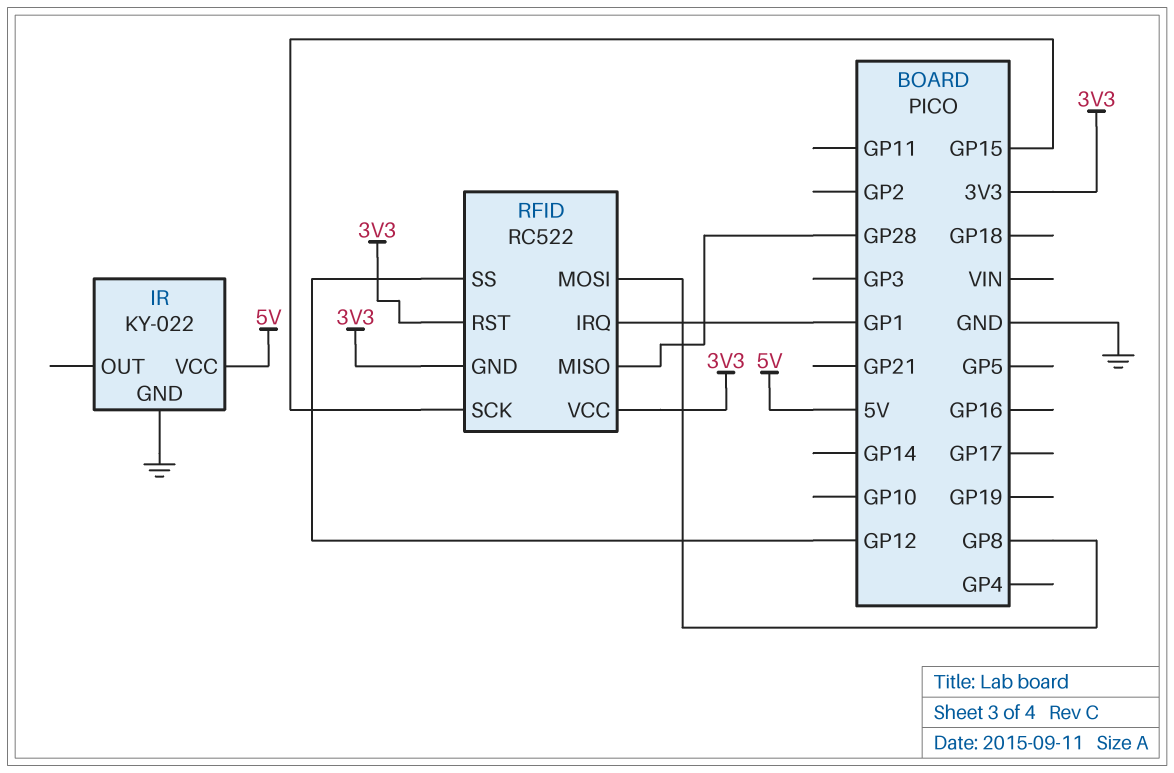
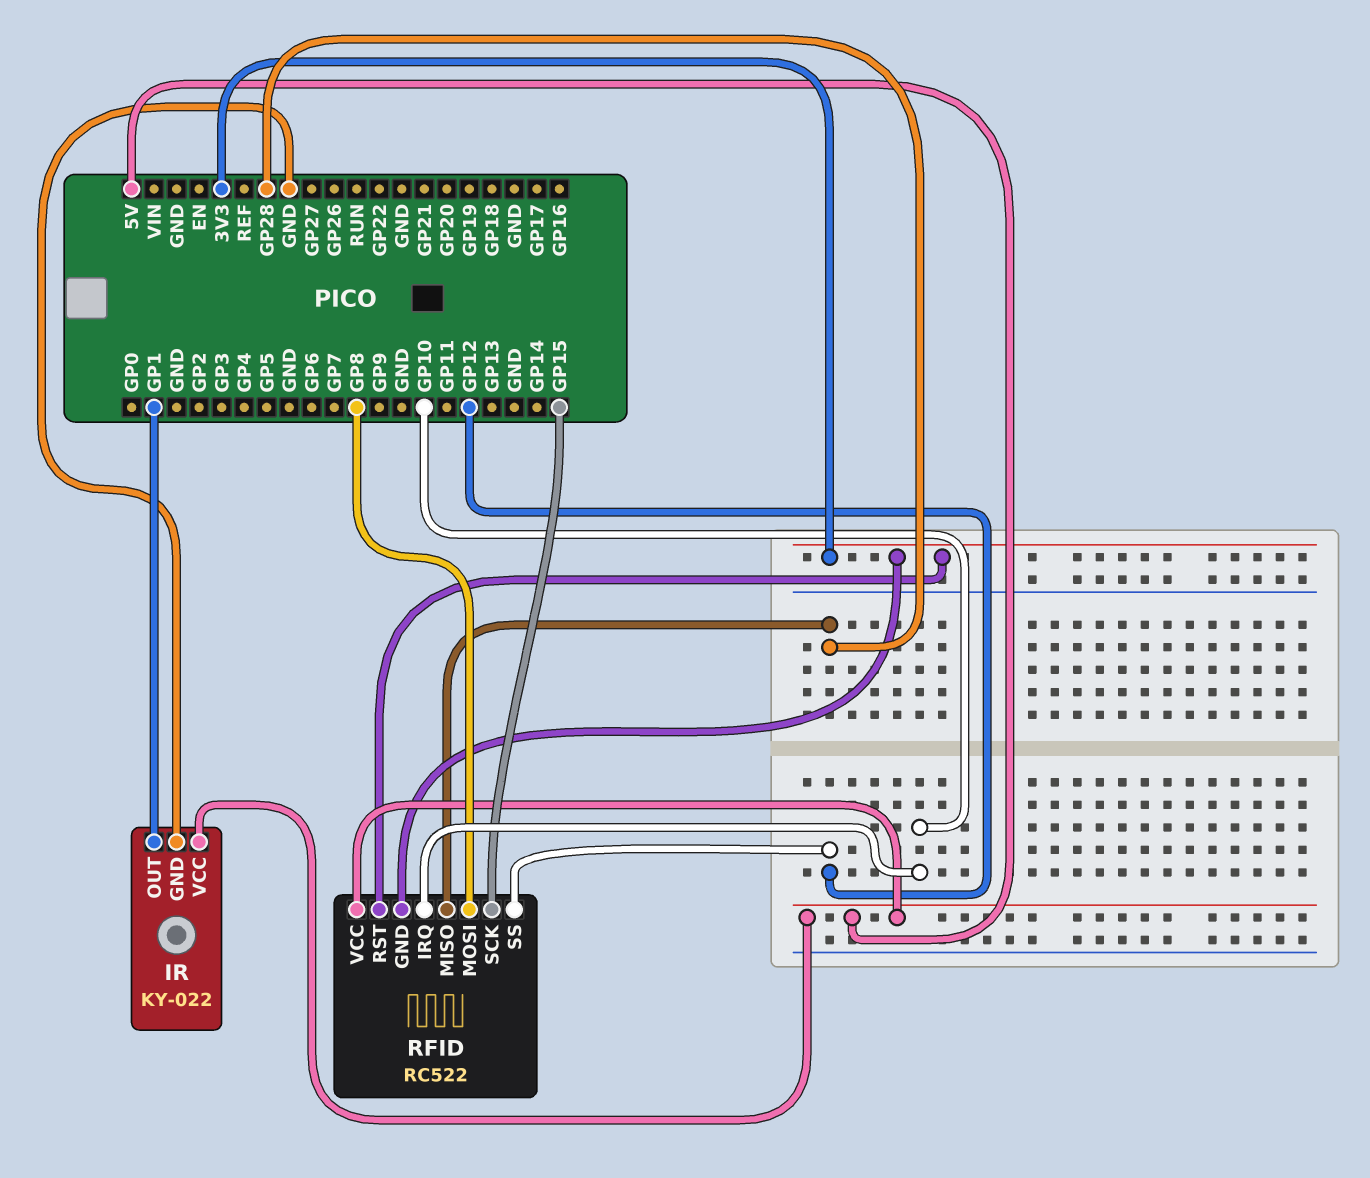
IR pin OUT: none -> GP1
RFID pin IRQ: GP1 -> GP10
RFID pin VCC: 3V3 -> 5V

